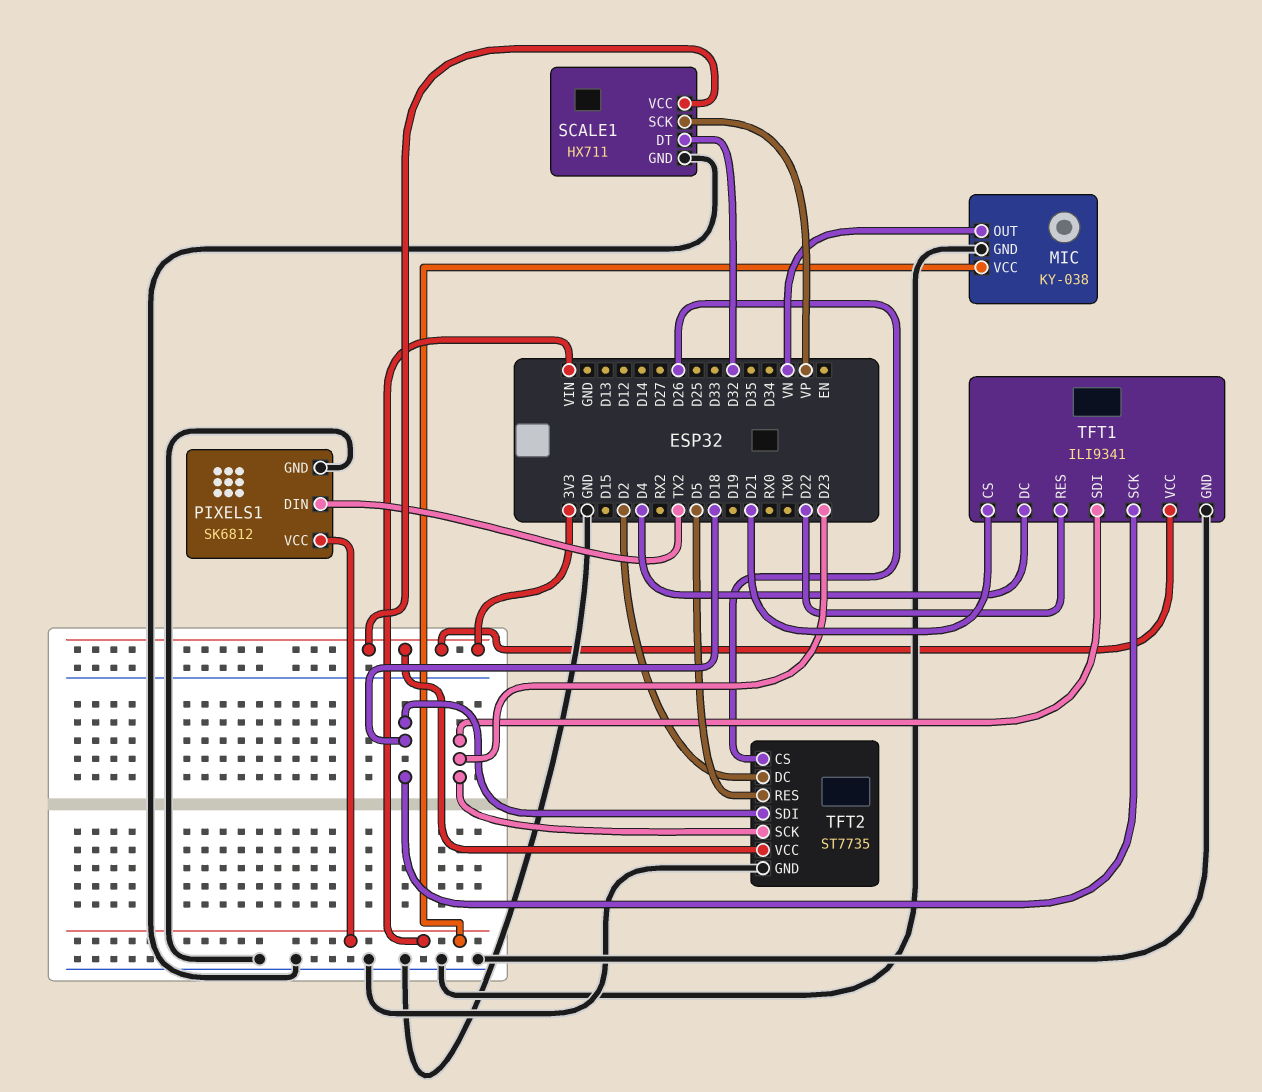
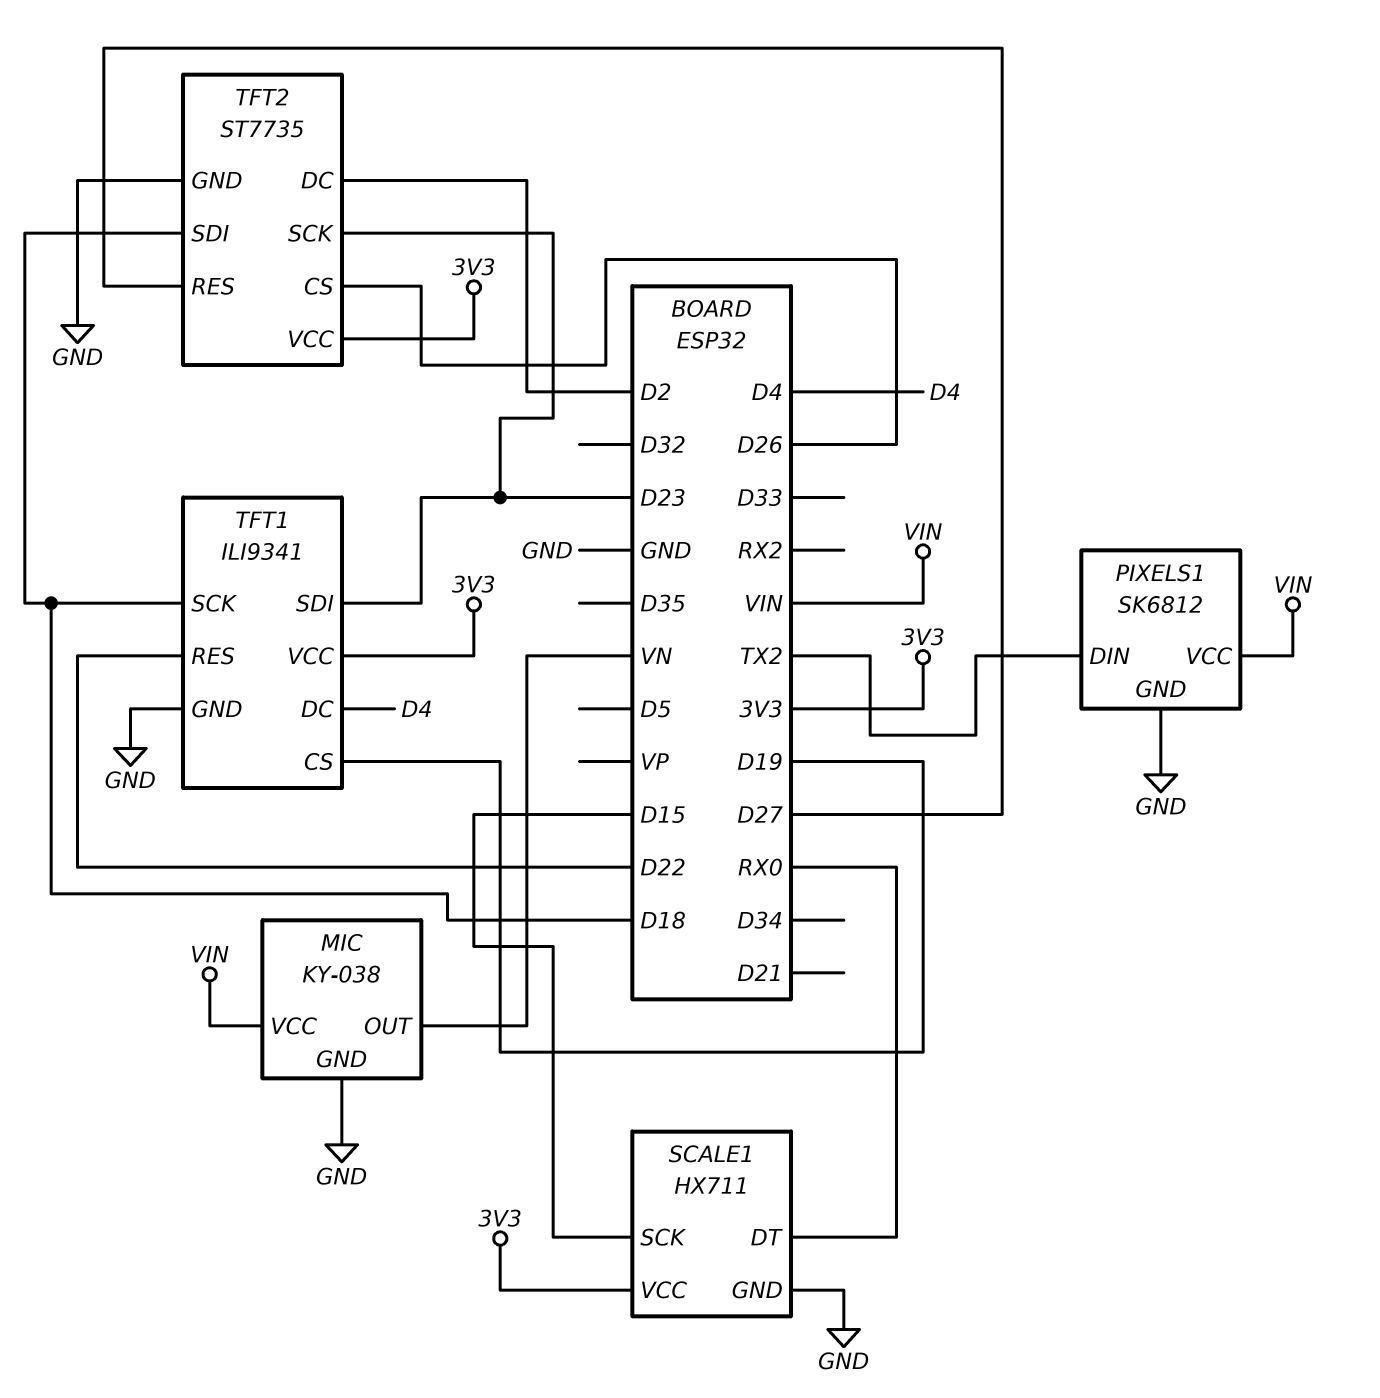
SCALE1 pin DT: D32 -> RX0
SCALE1 pin SCK: VP -> D15
TFT1 pin CS: D21 -> D19
TFT2 pin RES: D5 -> D27

